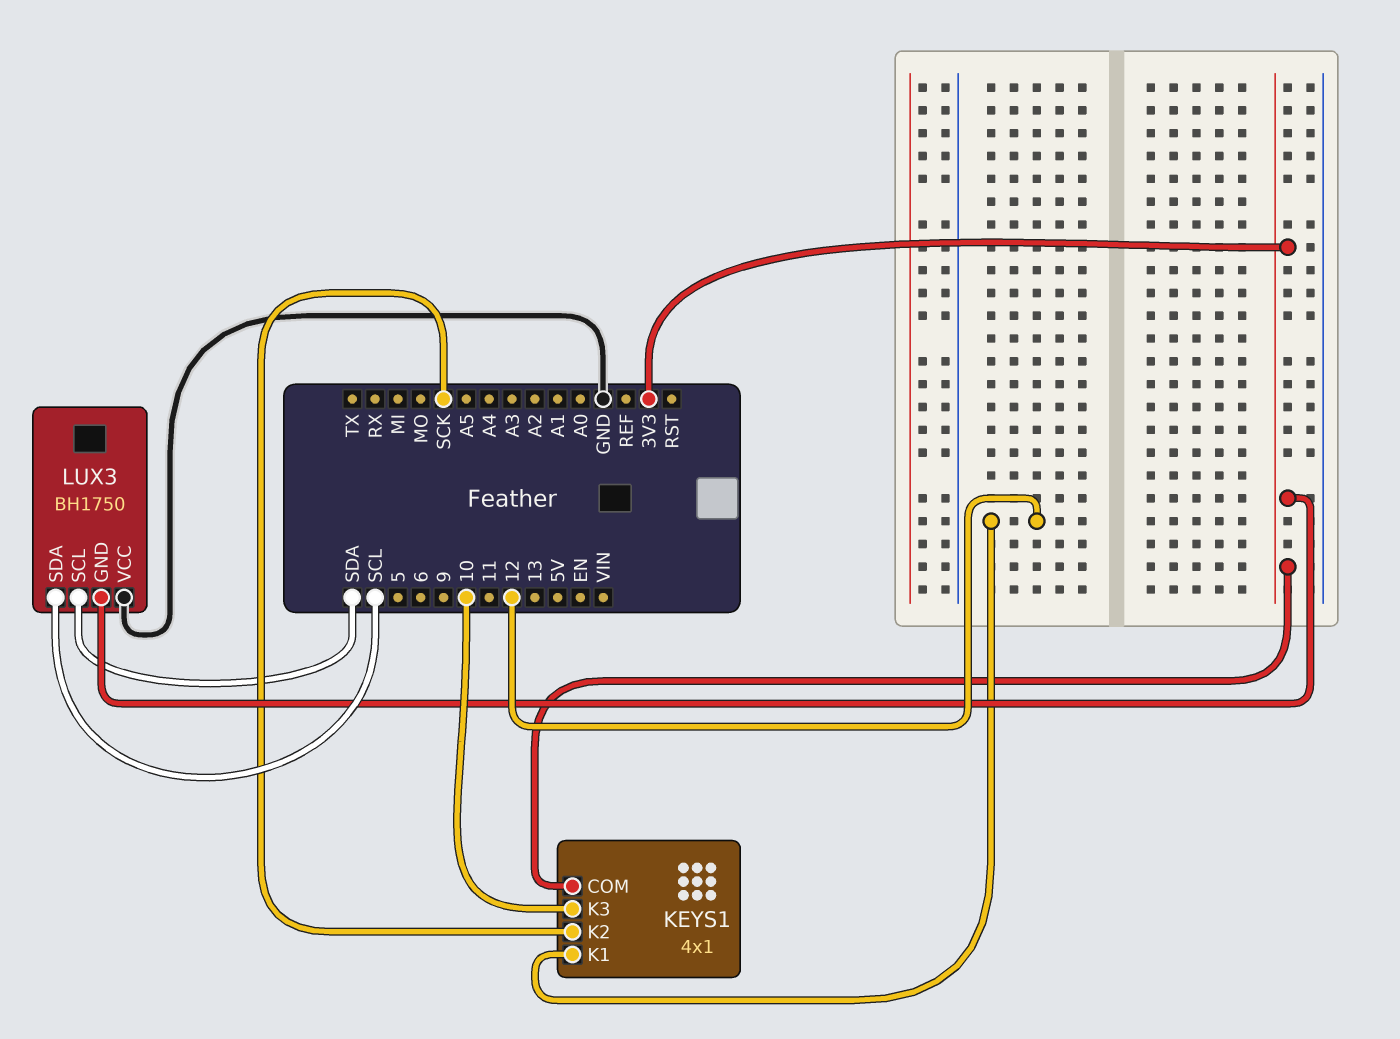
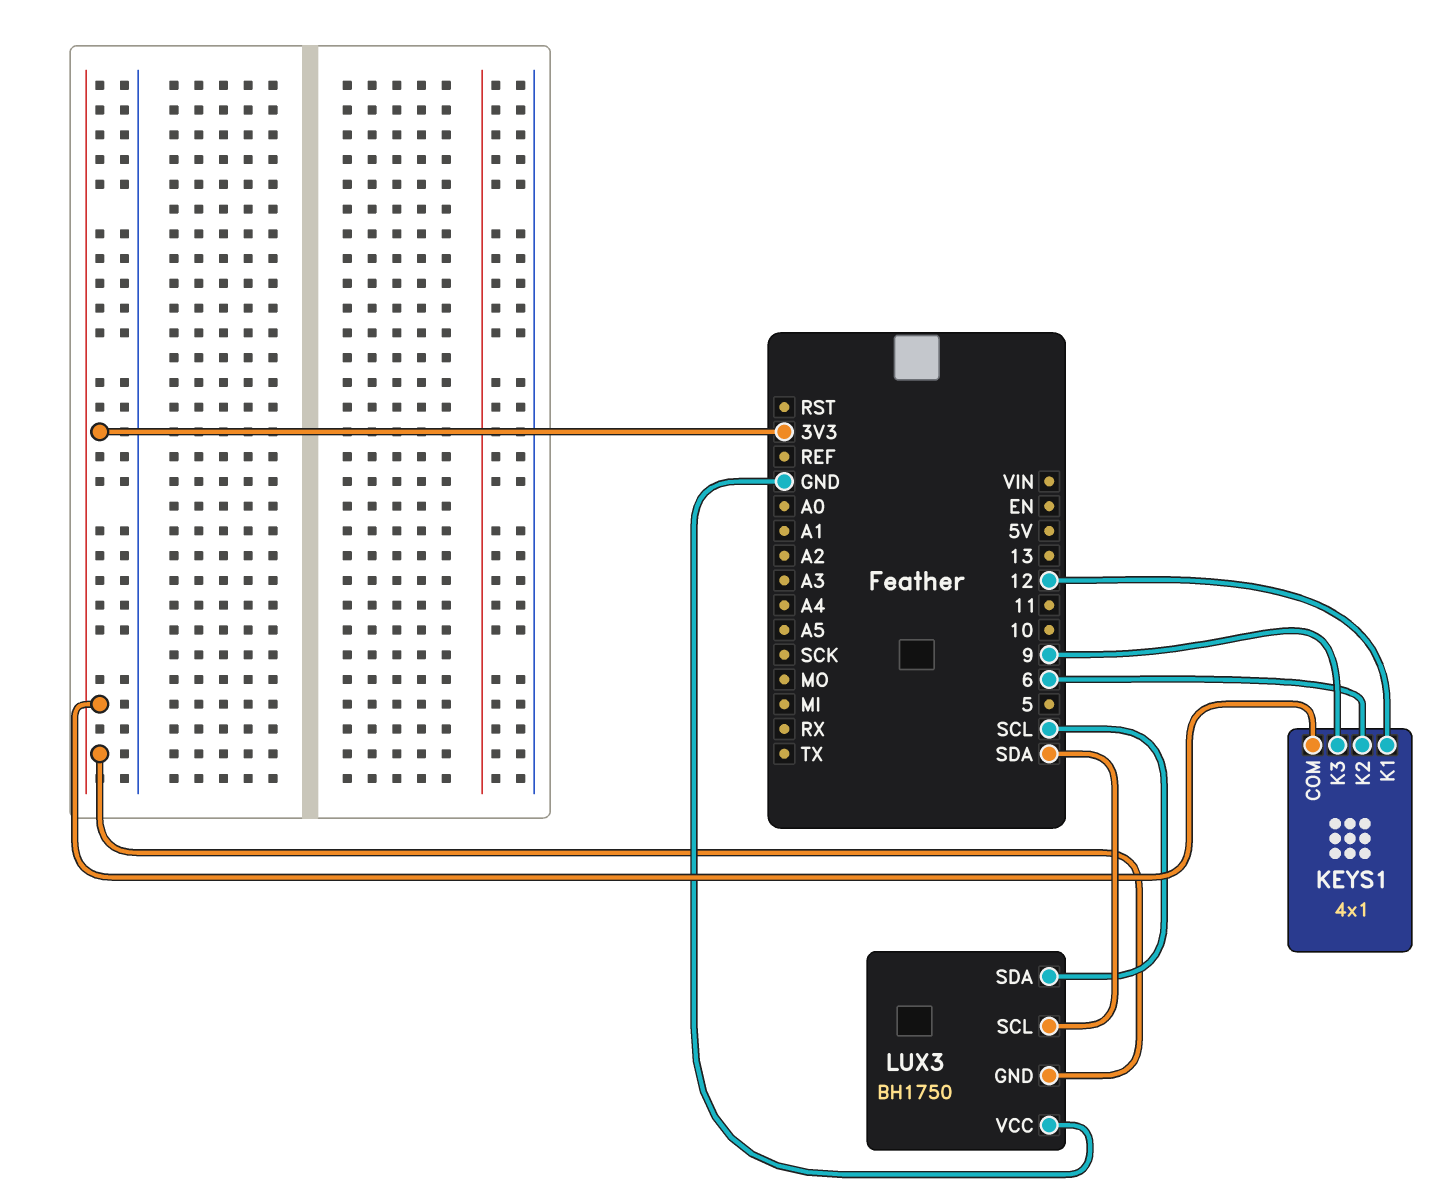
KEYS1 pin K2: SCK -> 6
KEYS1 pin K3: 10 -> 9

